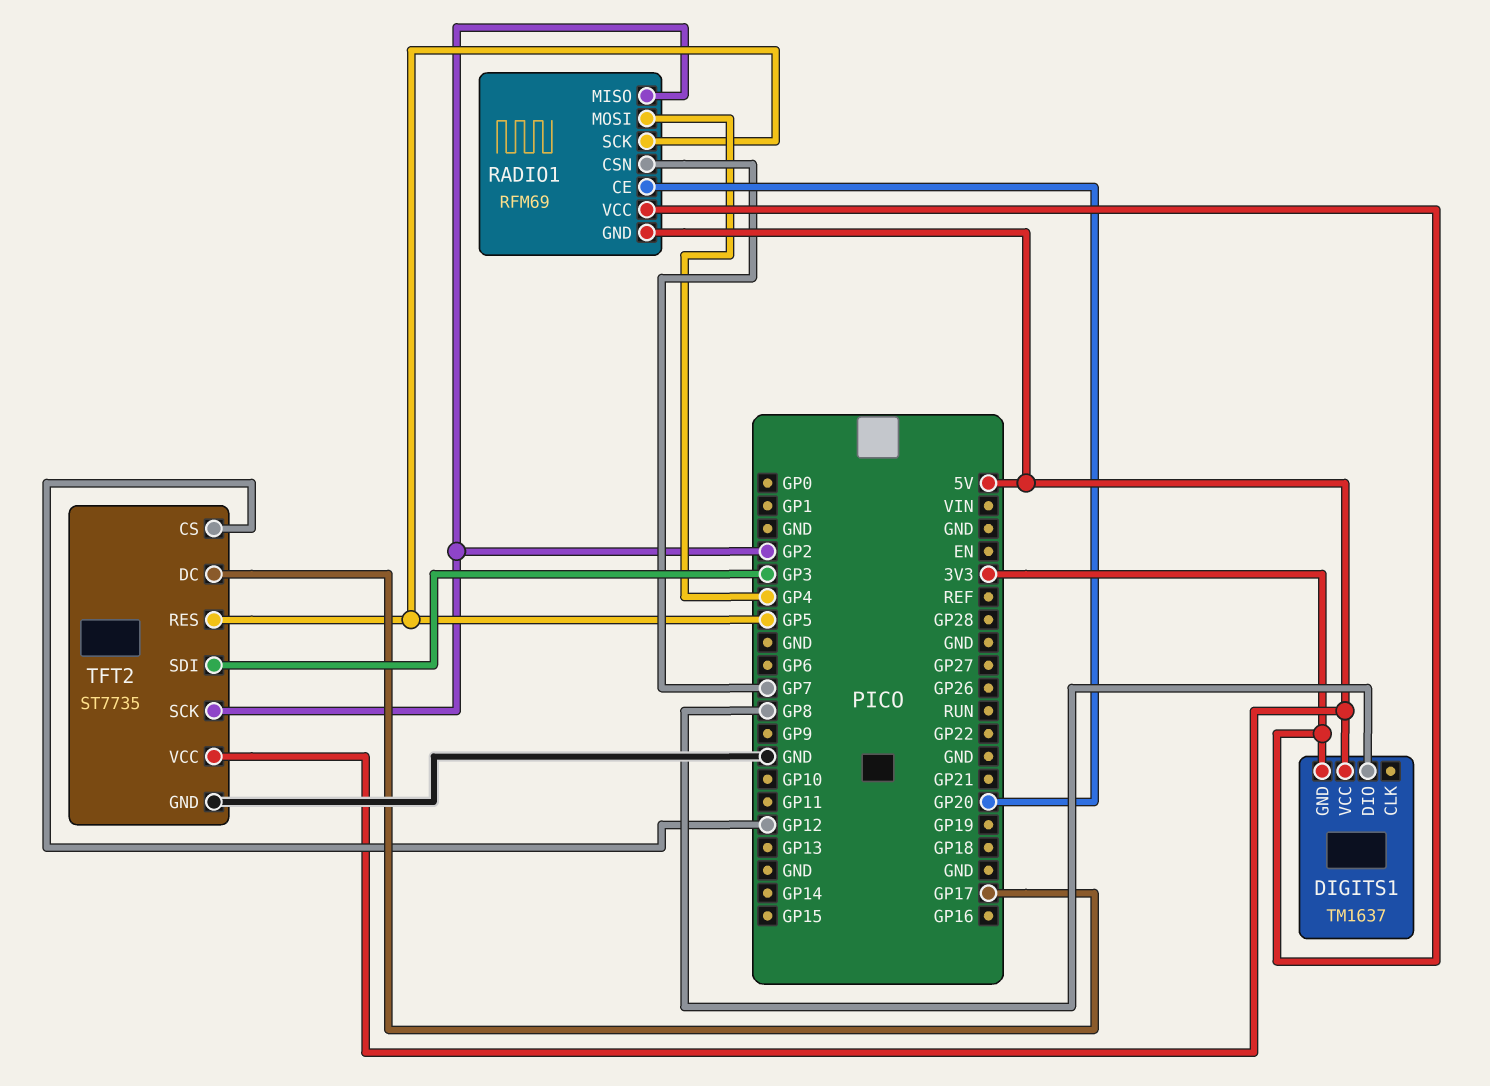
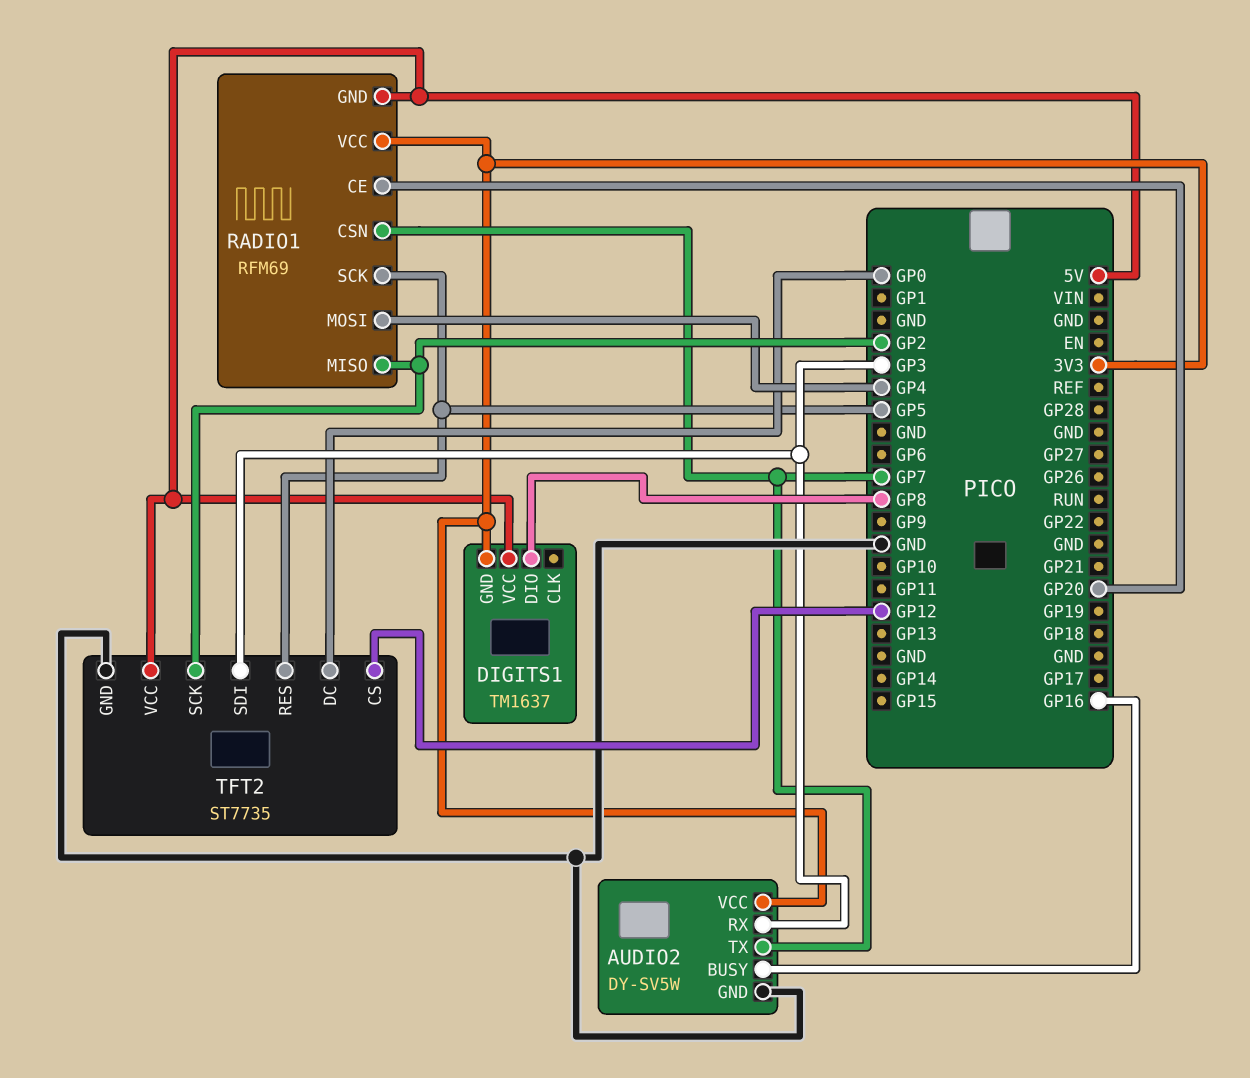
AUDIO2: none -> DY-SV5W
AUDIO2 pin BUSY: none -> GP16
AUDIO2 pin GND: none -> GND
AUDIO2 pin RX: none -> GP3
AUDIO2 pin TX: none -> GP7
AUDIO2 pin VCC: none -> 3V3
TFT2 pin DC: GP17 -> GP0

